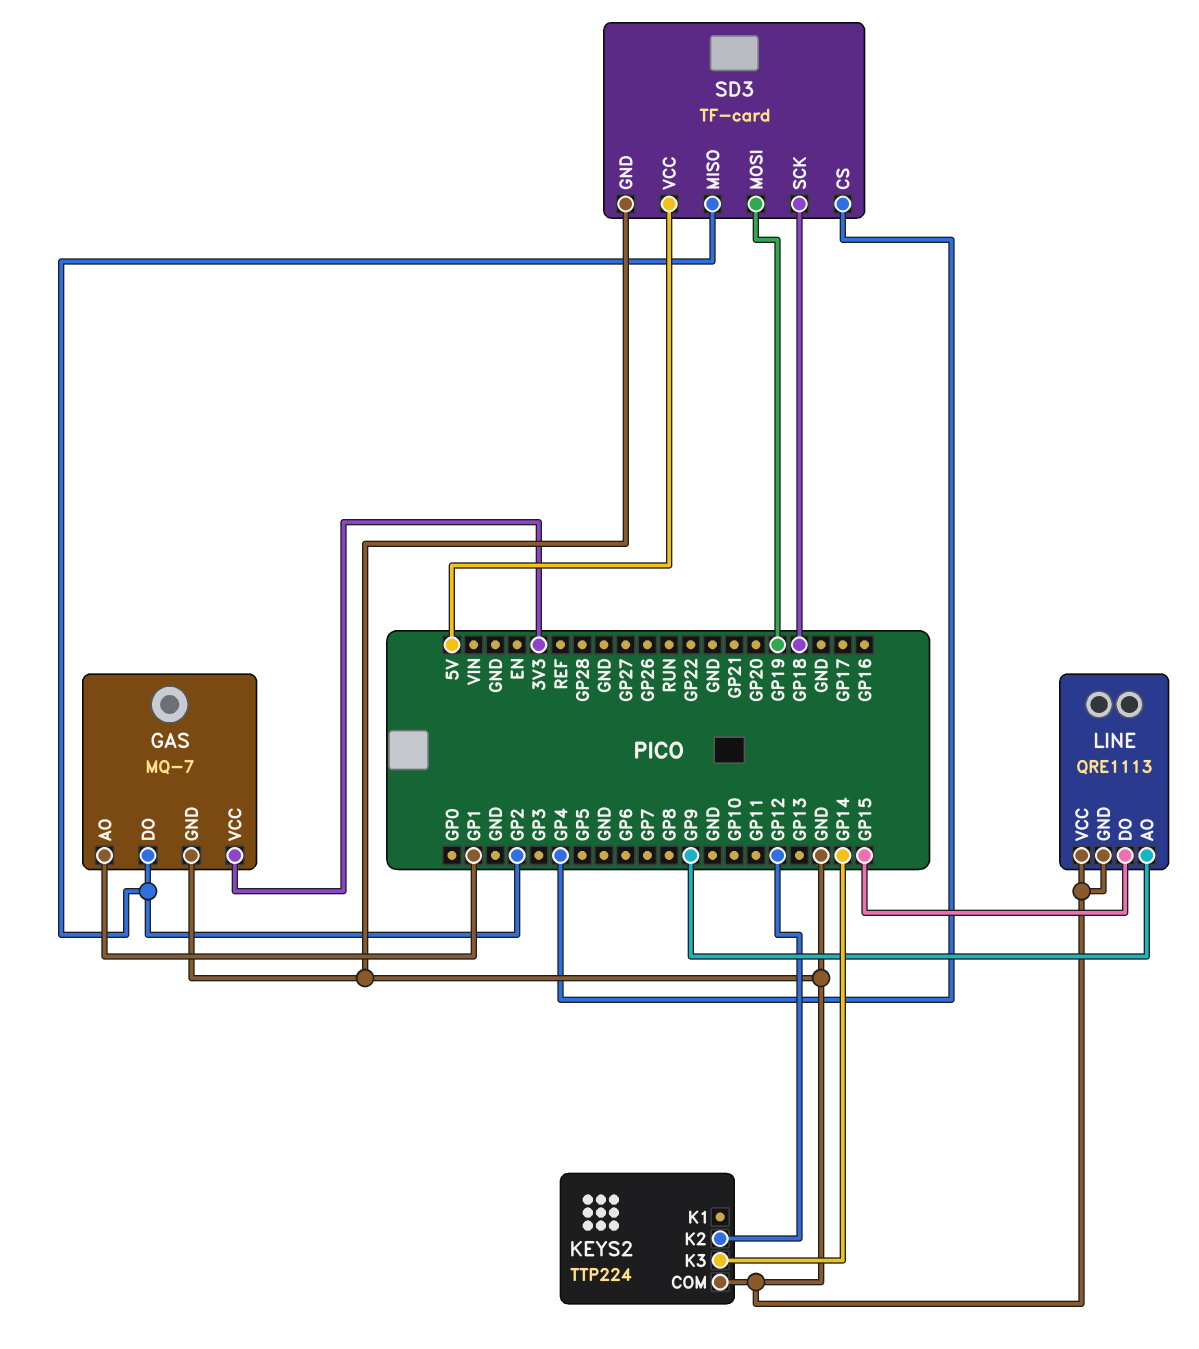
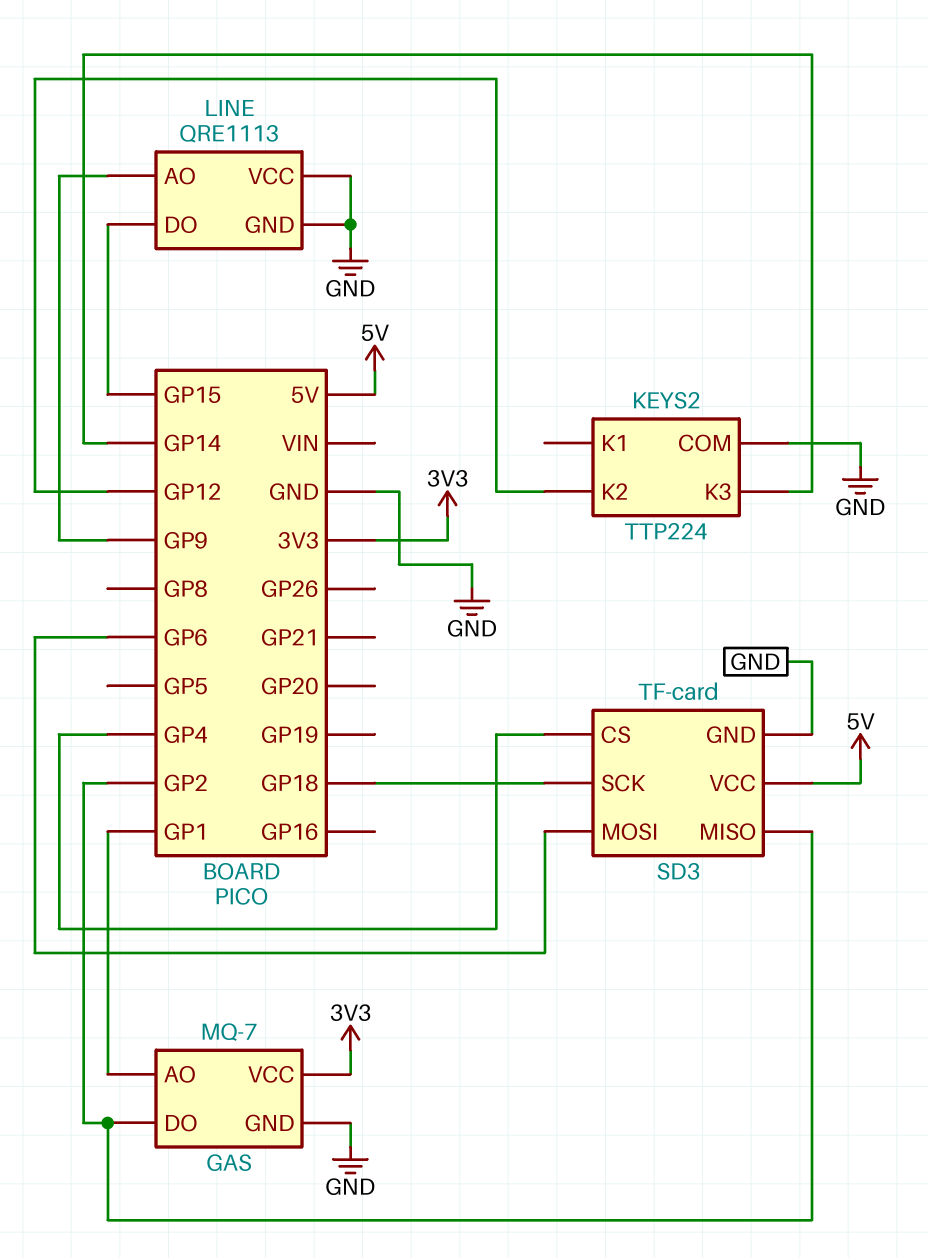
SD3 pin MOSI: GP19 -> GP6

